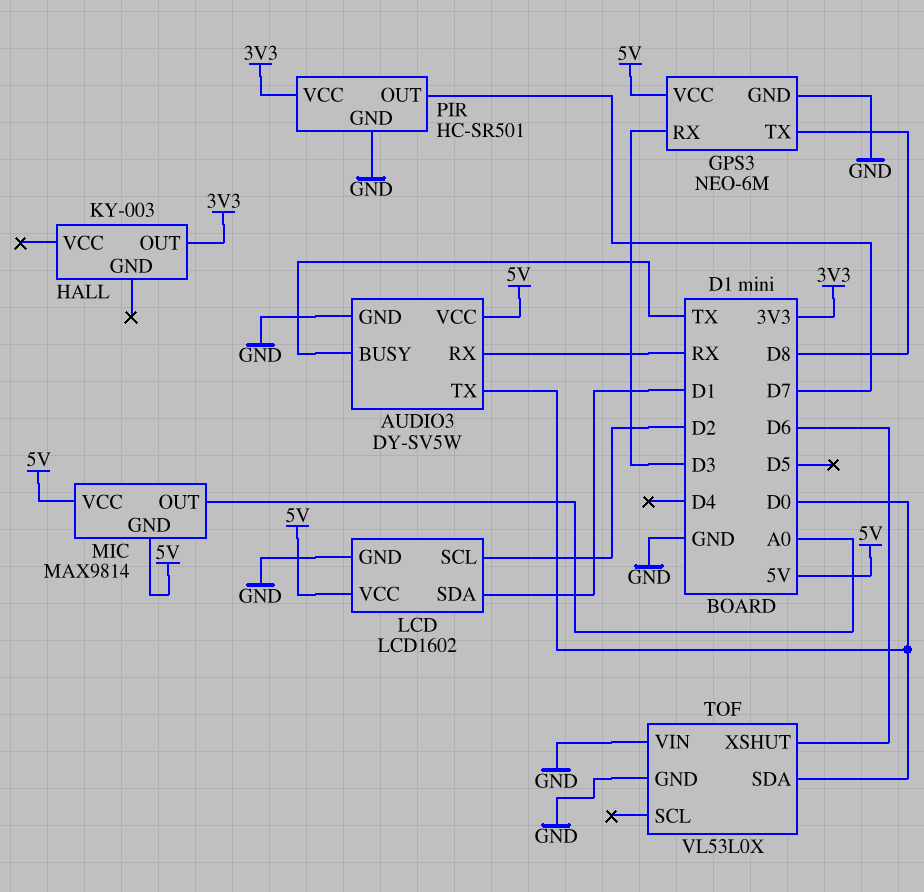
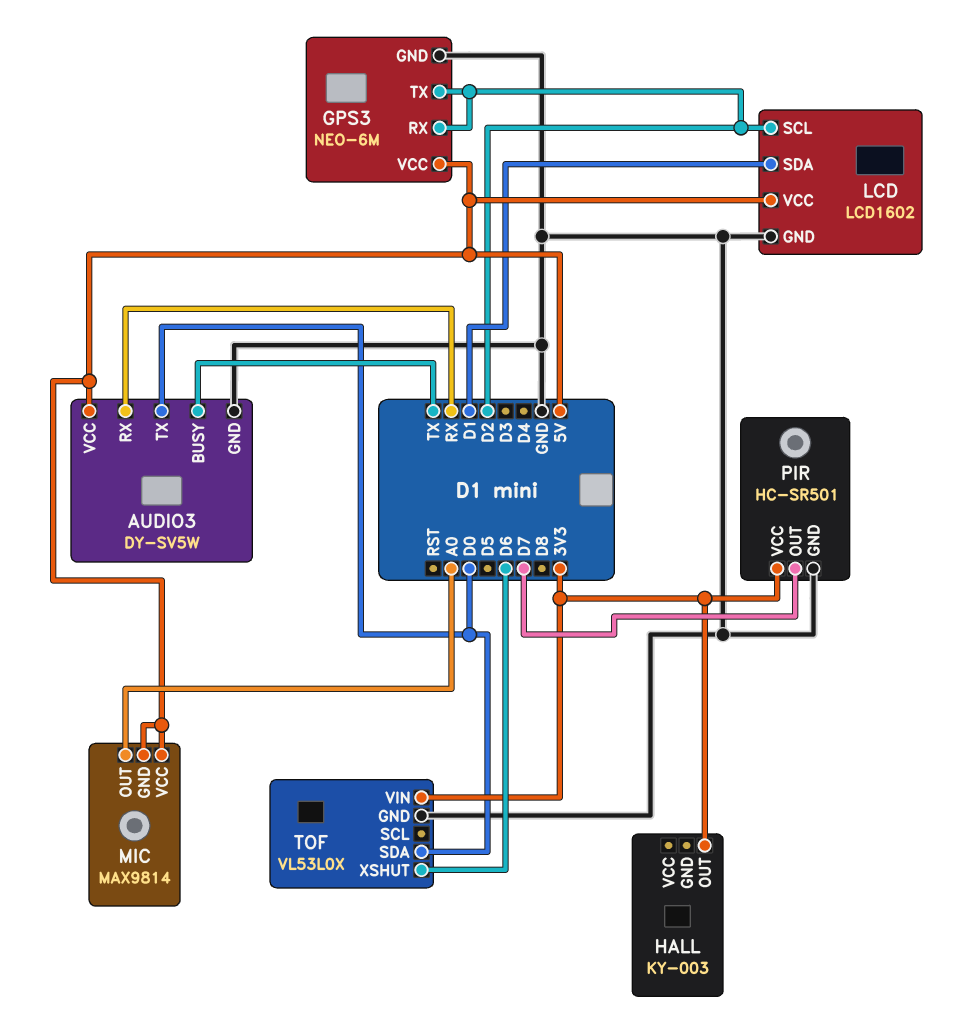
GPS3 pin RX: D3 -> D2
GPS3 pin TX: D8 -> D2
TOF pin VIN: GND -> 3V3

